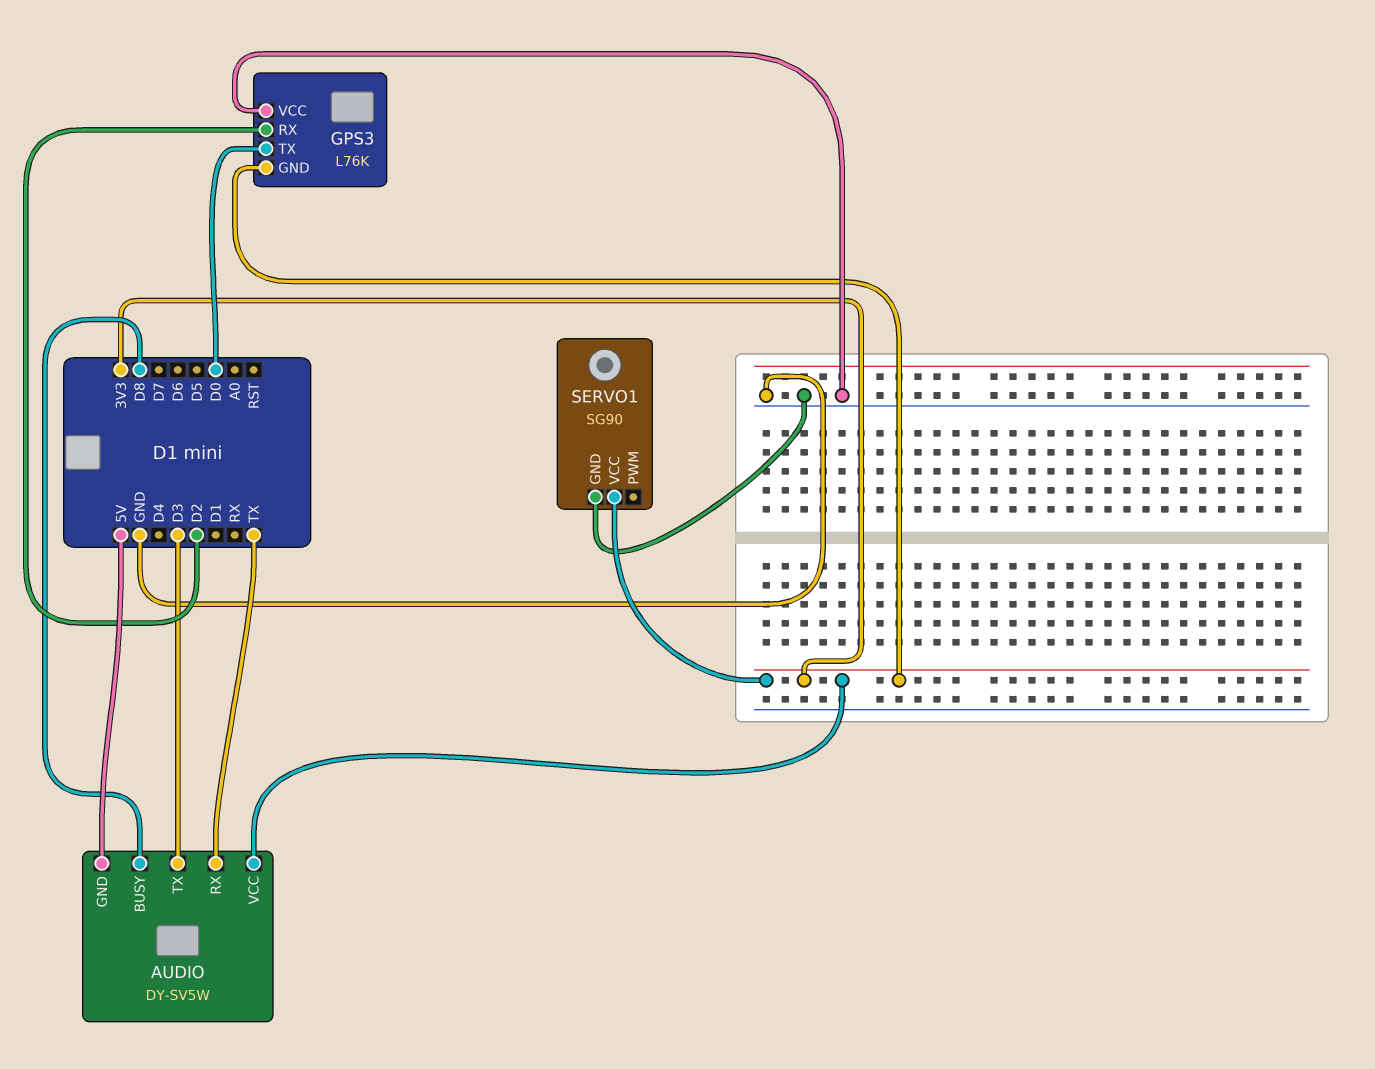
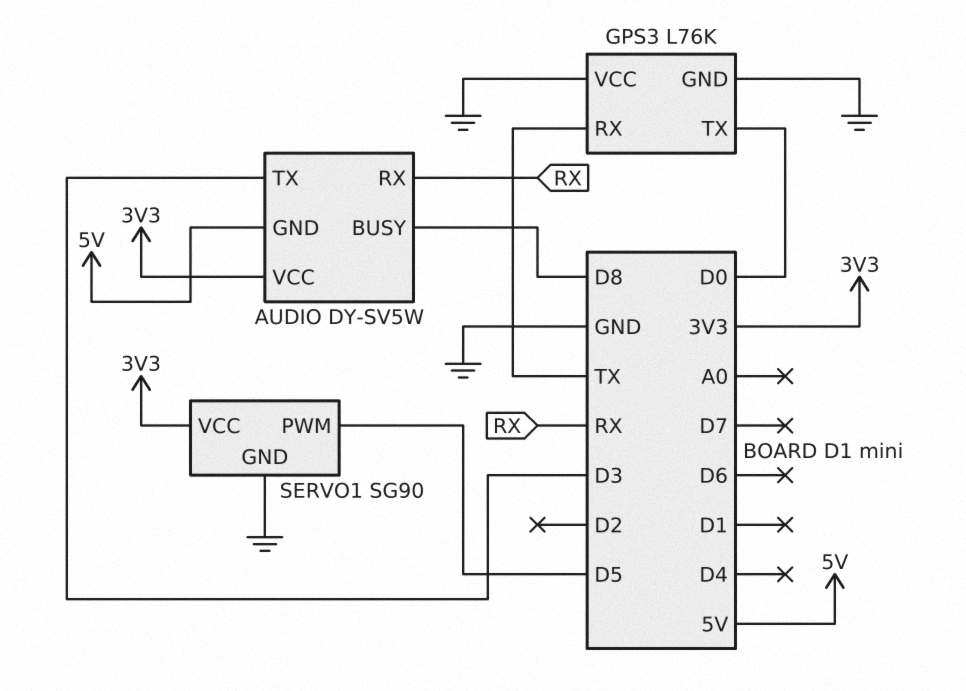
AUDIO pin RX: TX -> RX
GPS3 pin GND: 3V3 -> GND
GPS3 pin RX: D2 -> TX
SERVO1 pin PWM: none -> D5

